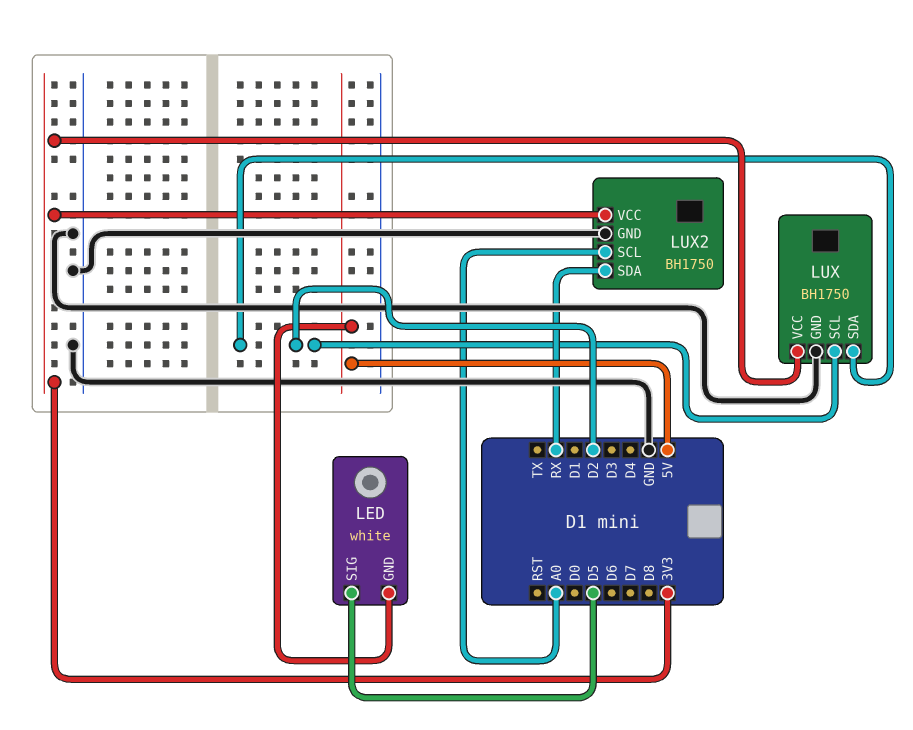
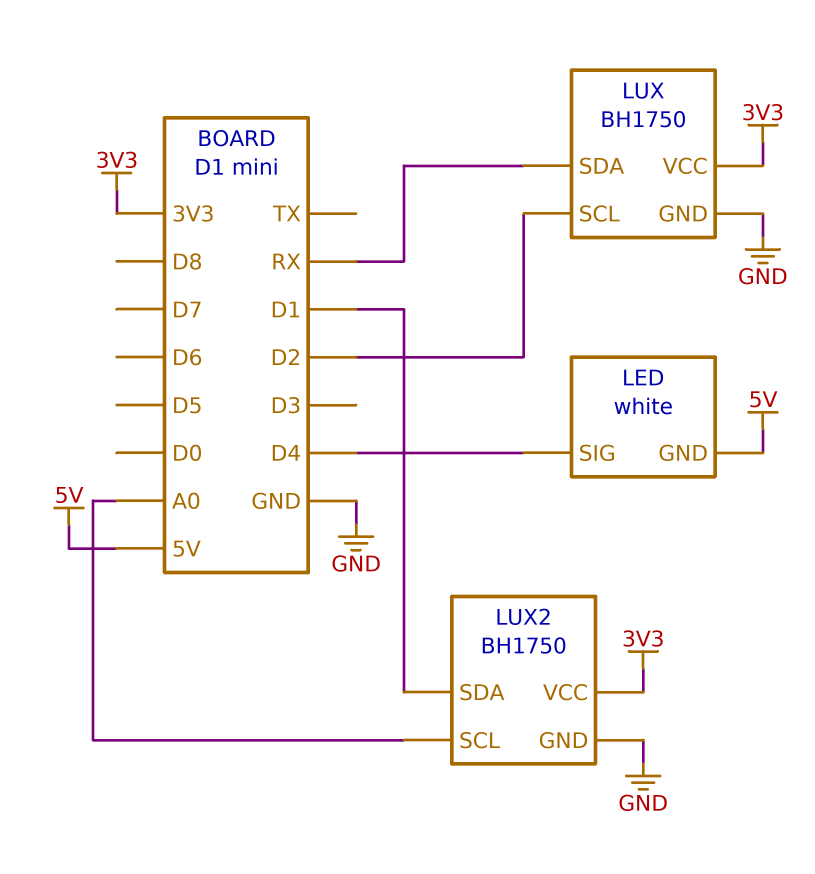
LED pin SIG: D5 -> D4
LUX pin SDA: D2 -> RX
LUX2 pin SDA: RX -> D1

